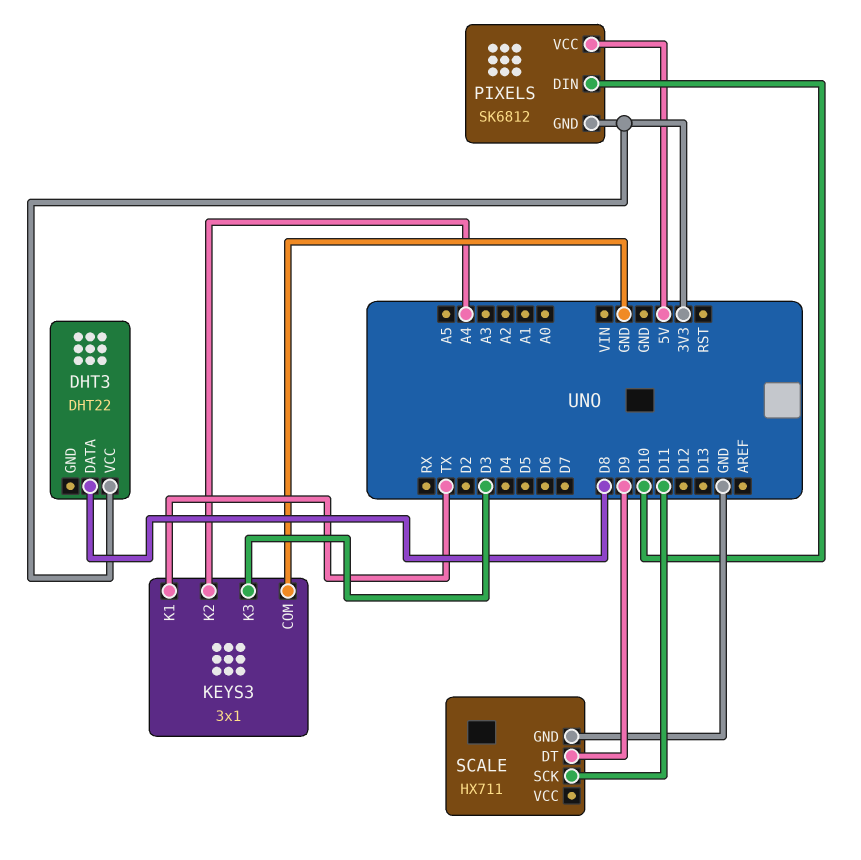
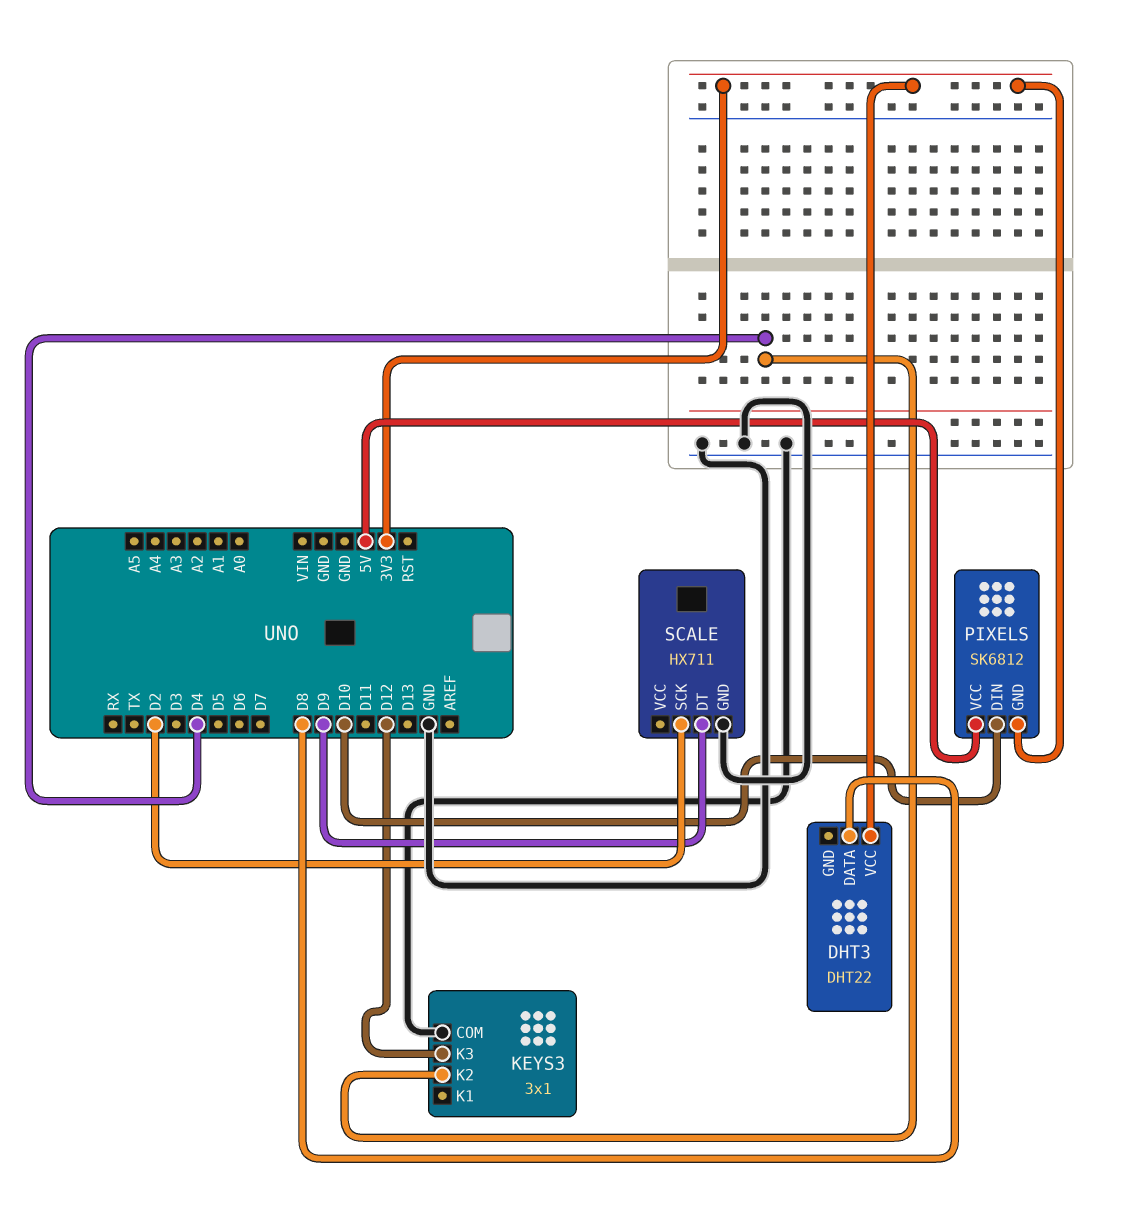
KEYS3 pin K1: TX -> none
KEYS3 pin K2: A4 -> D4
KEYS3 pin K3: D3 -> D12
SCALE pin SCK: D11 -> D2

